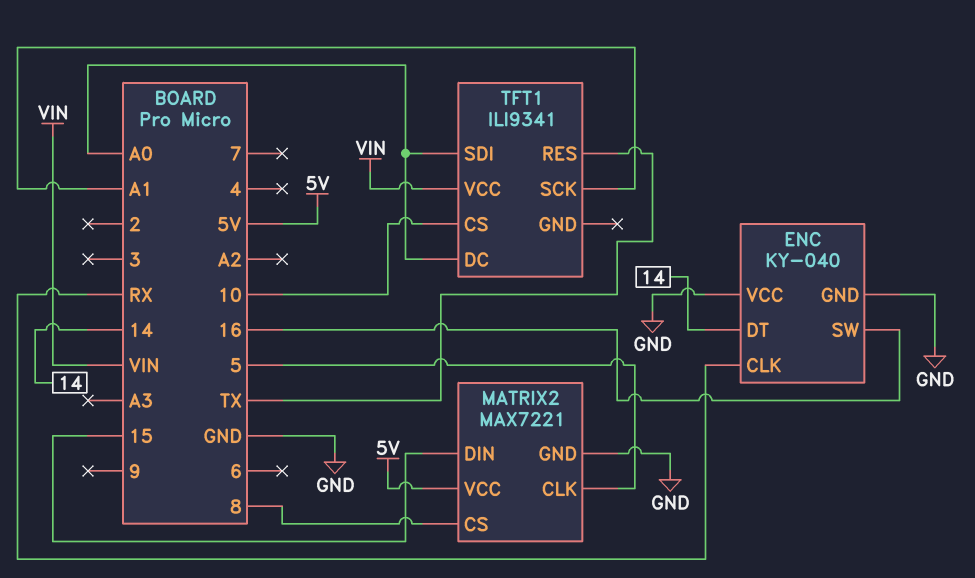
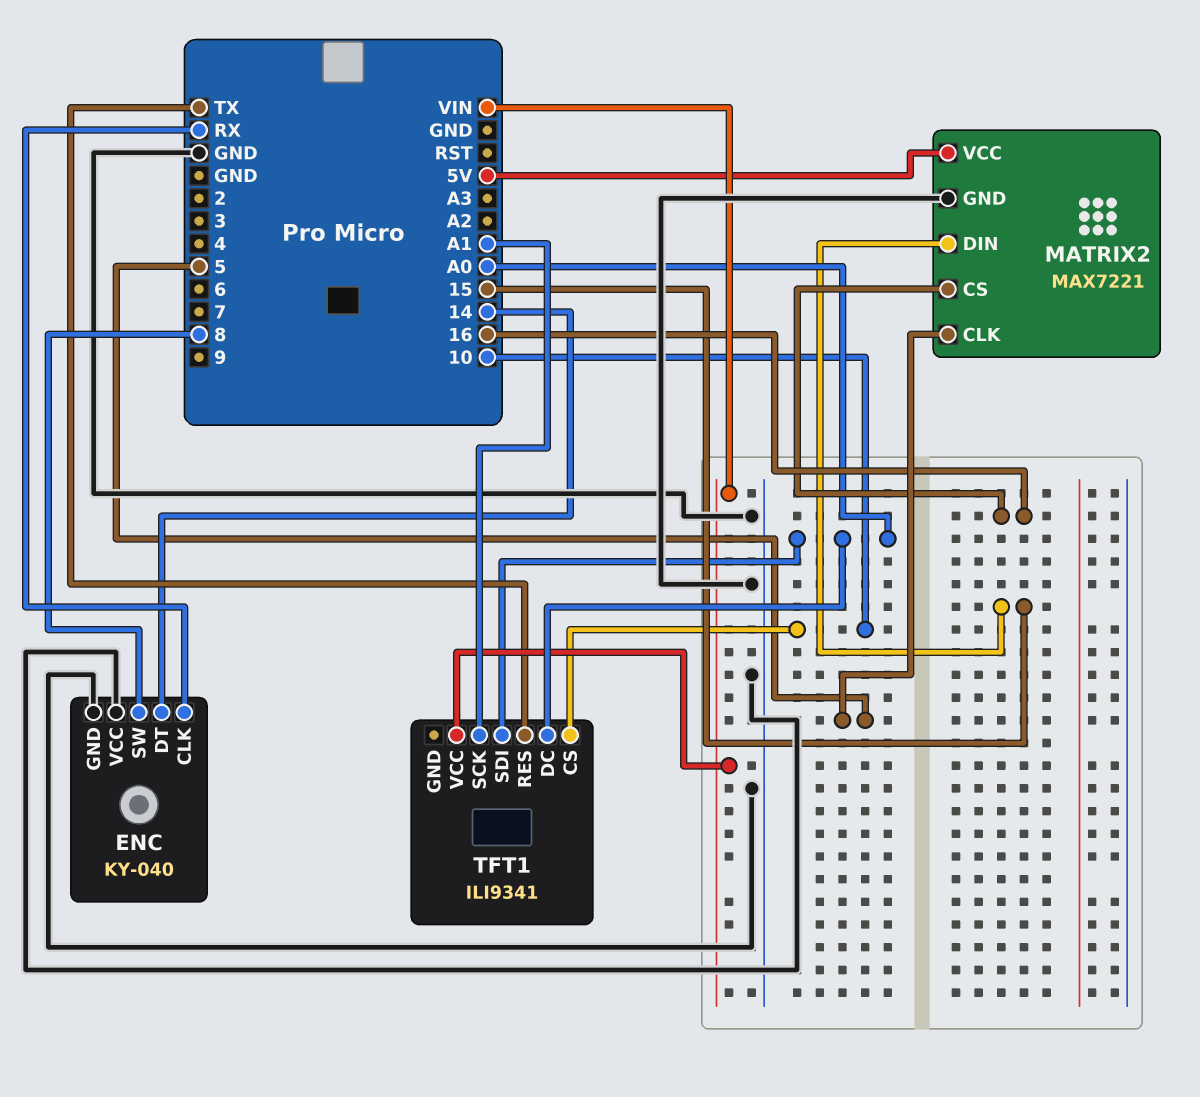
ENC pin SW: 16 -> 8
MATRIX2 pin CS: 8 -> 16

